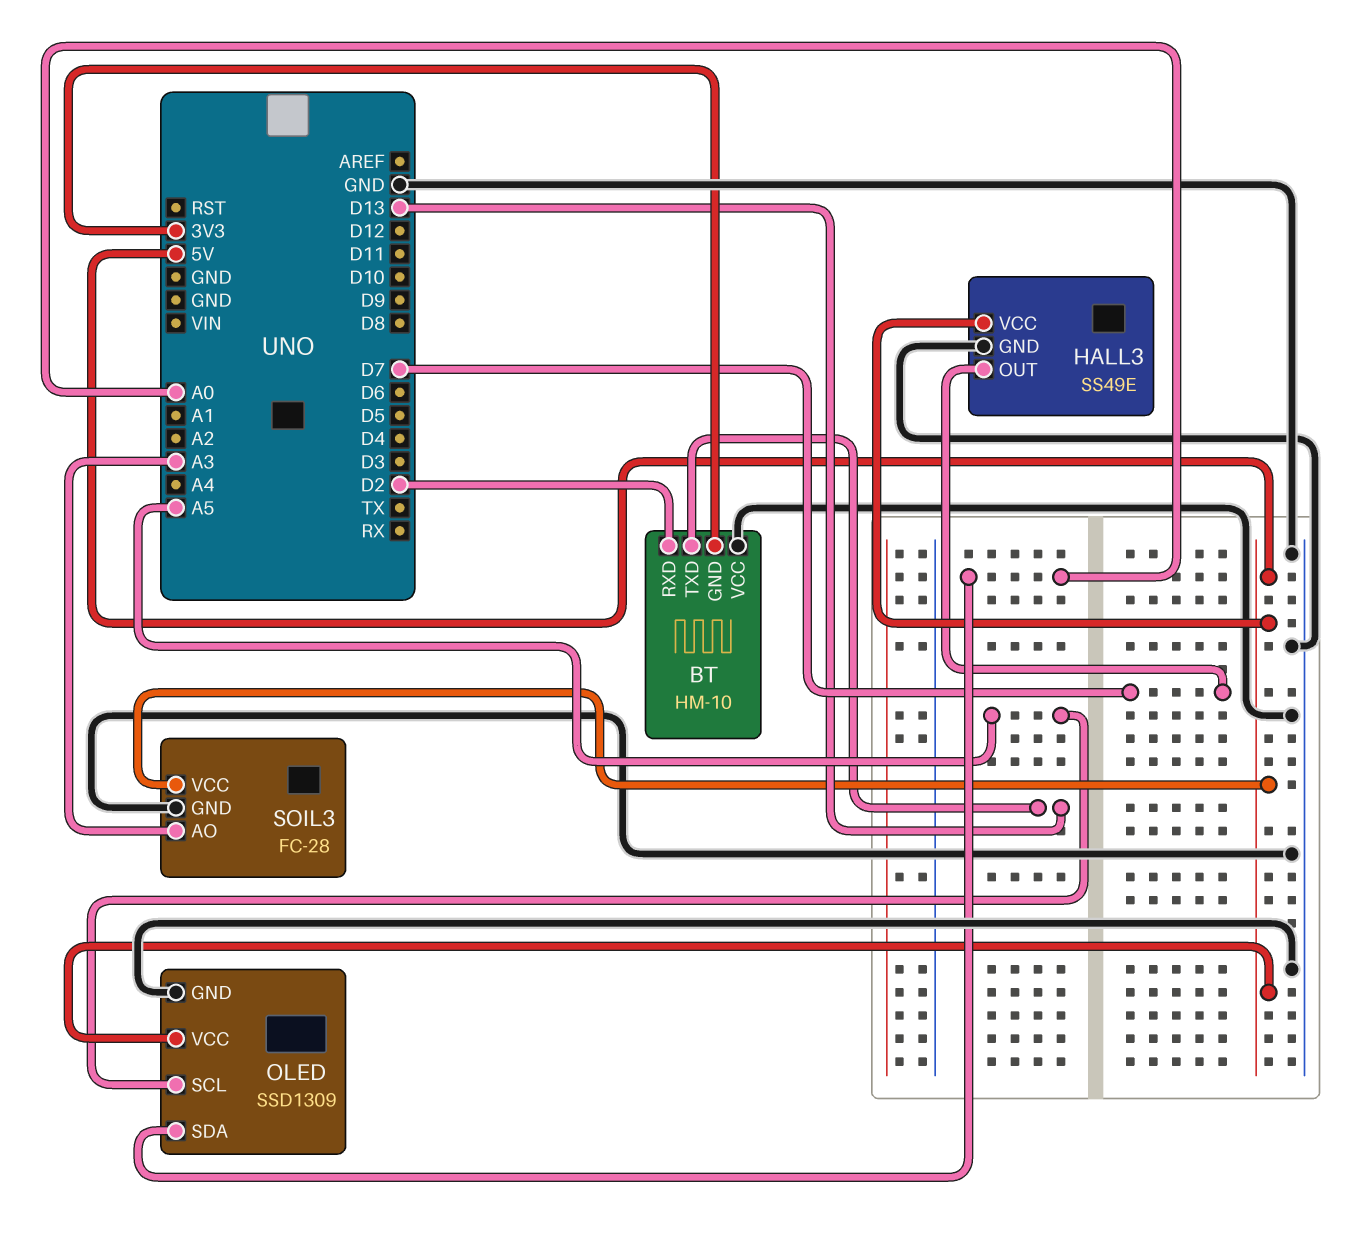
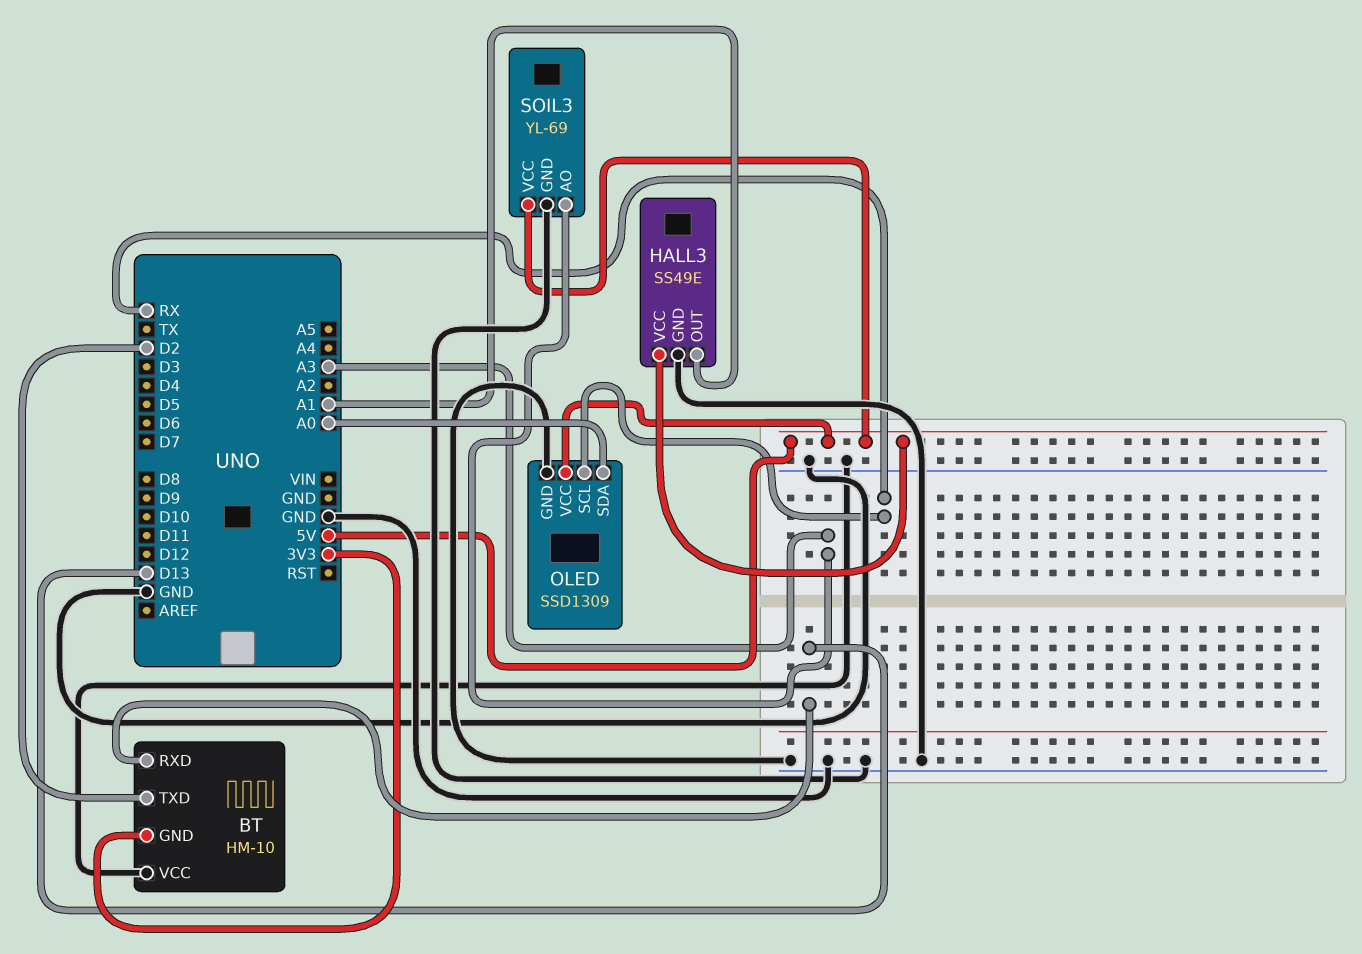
BT pin RXD: D2 -> D13
BT pin TXD: D13 -> D2
HALL3 pin OUT: D7 -> A1
OLED pin SCL: A5 -> RX
SOIL3: FC-28 -> YL-69

